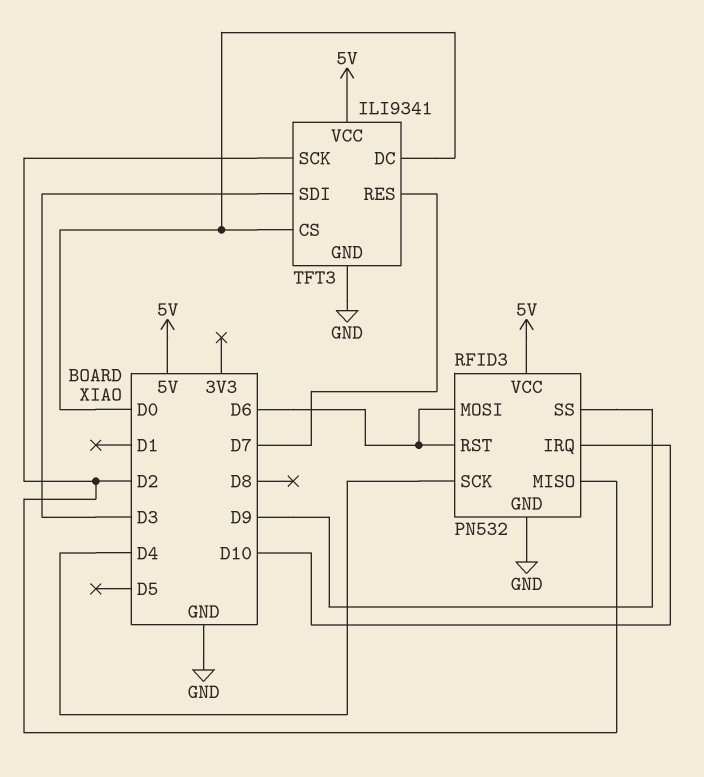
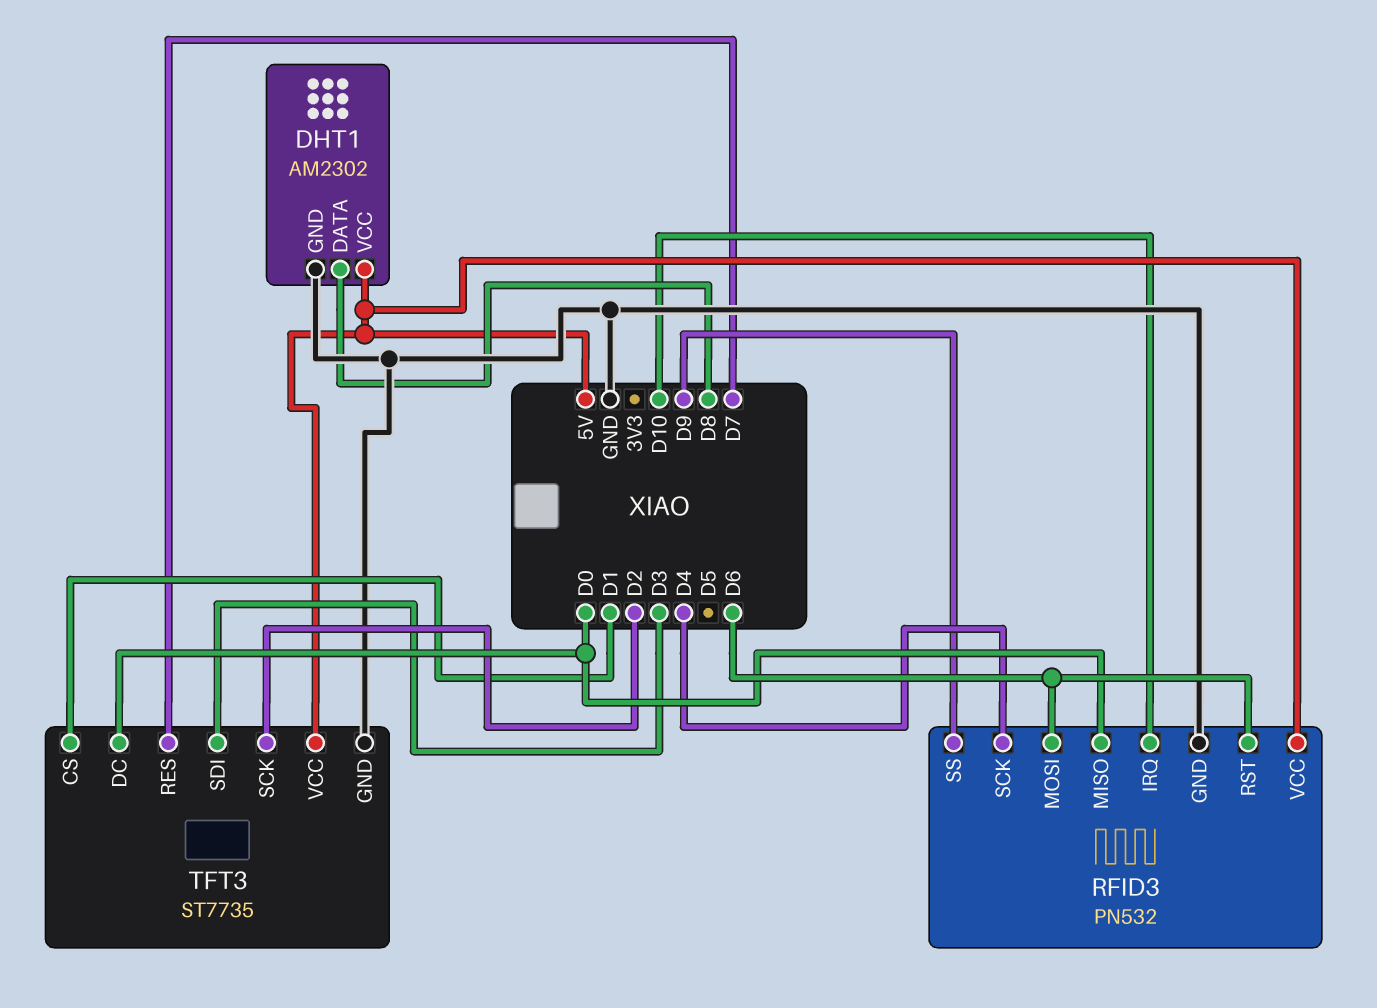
DHT1: none -> AM2302
DHT1 pin DATA: none -> D8
DHT1 pin GND: none -> GND
DHT1 pin VCC: none -> 5V
RFID3 pin MISO: D2 -> D0
TFT3: ILI9341 -> ST7735
TFT3 pin CS: D0 -> D1

